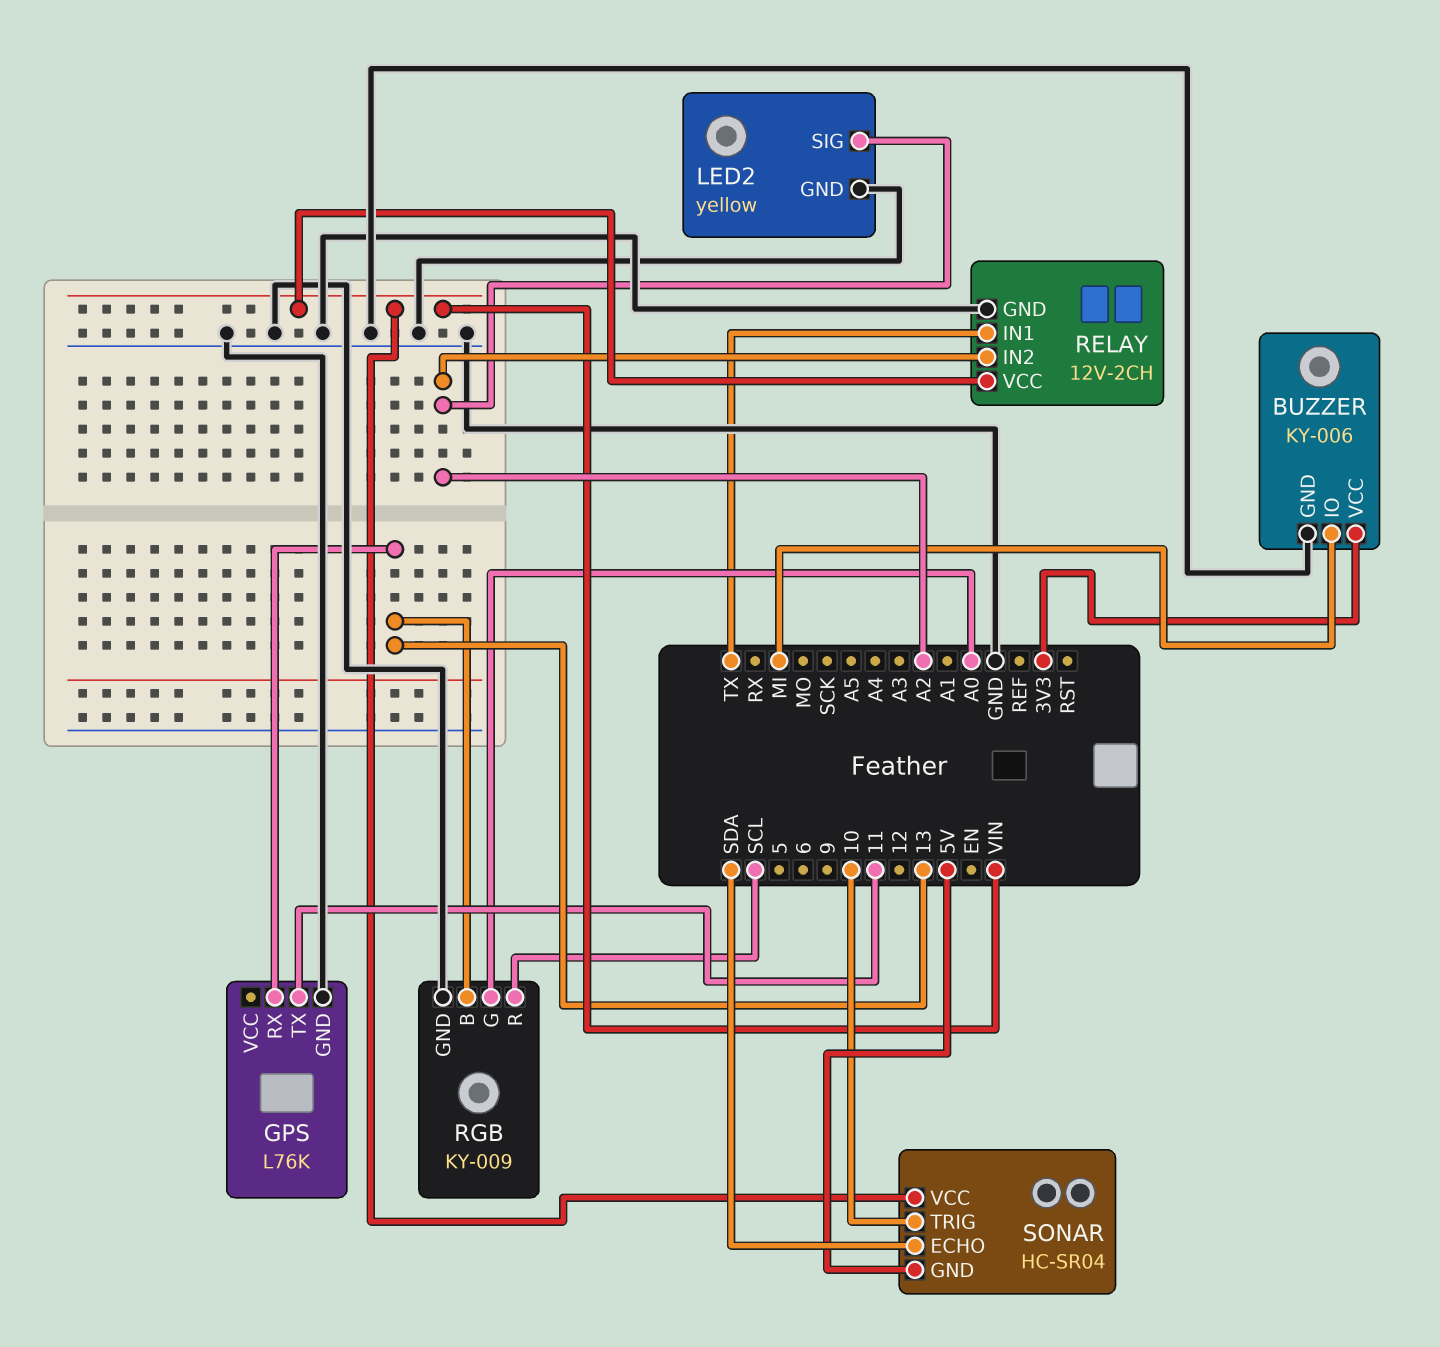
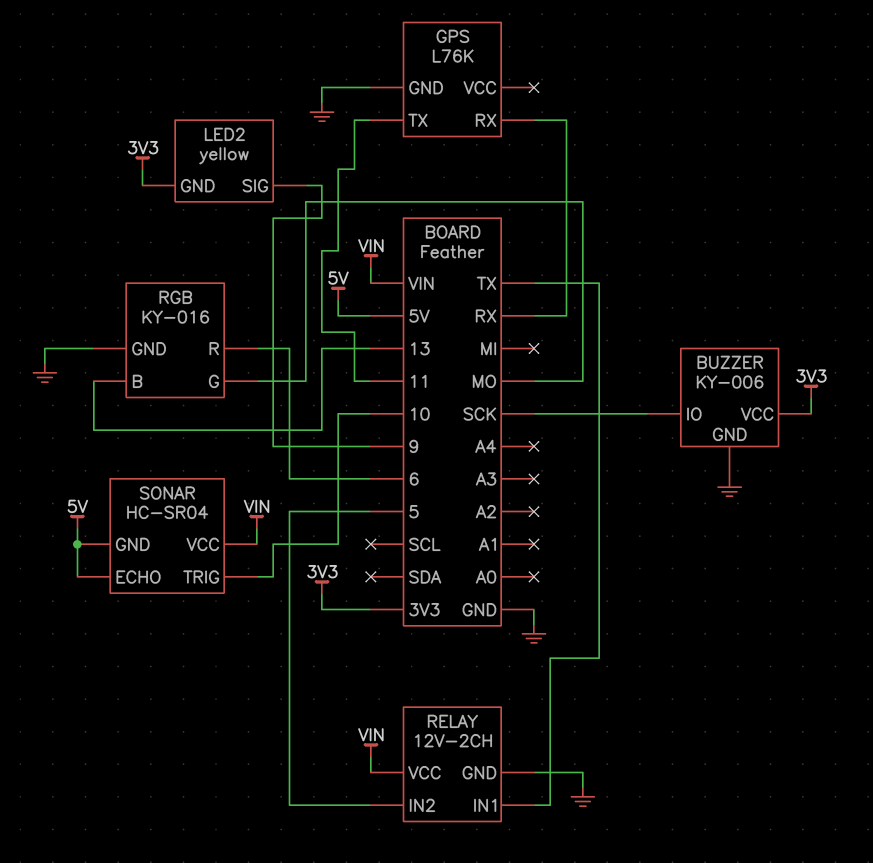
BUZZER pin IO: MI -> SCK
GPS pin RX: 13 -> RX
LED2 pin GND: GND -> 3V3
LED2 pin SIG: A2 -> 9
RELAY pin IN2: A2 -> 5
RGB: KY-009 -> KY-016
RGB pin G: A0 -> MO
RGB pin R: SCL -> 6
SONAR pin ECHO: SDA -> 5V

